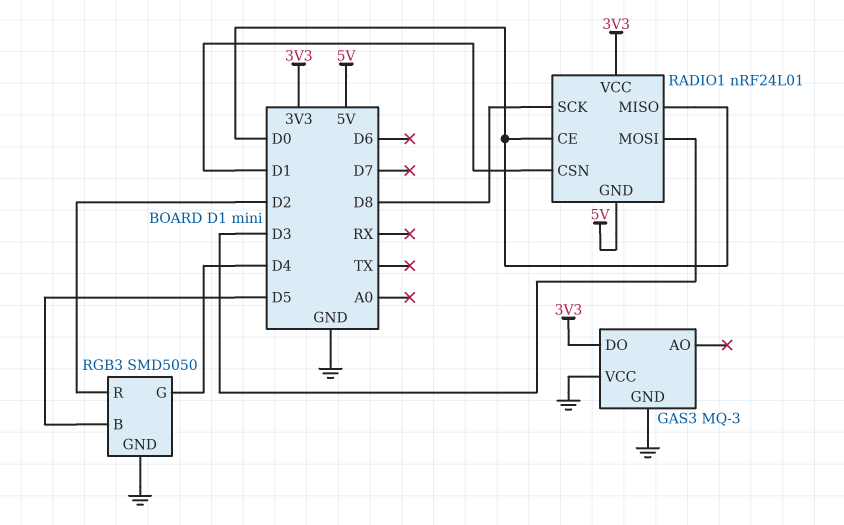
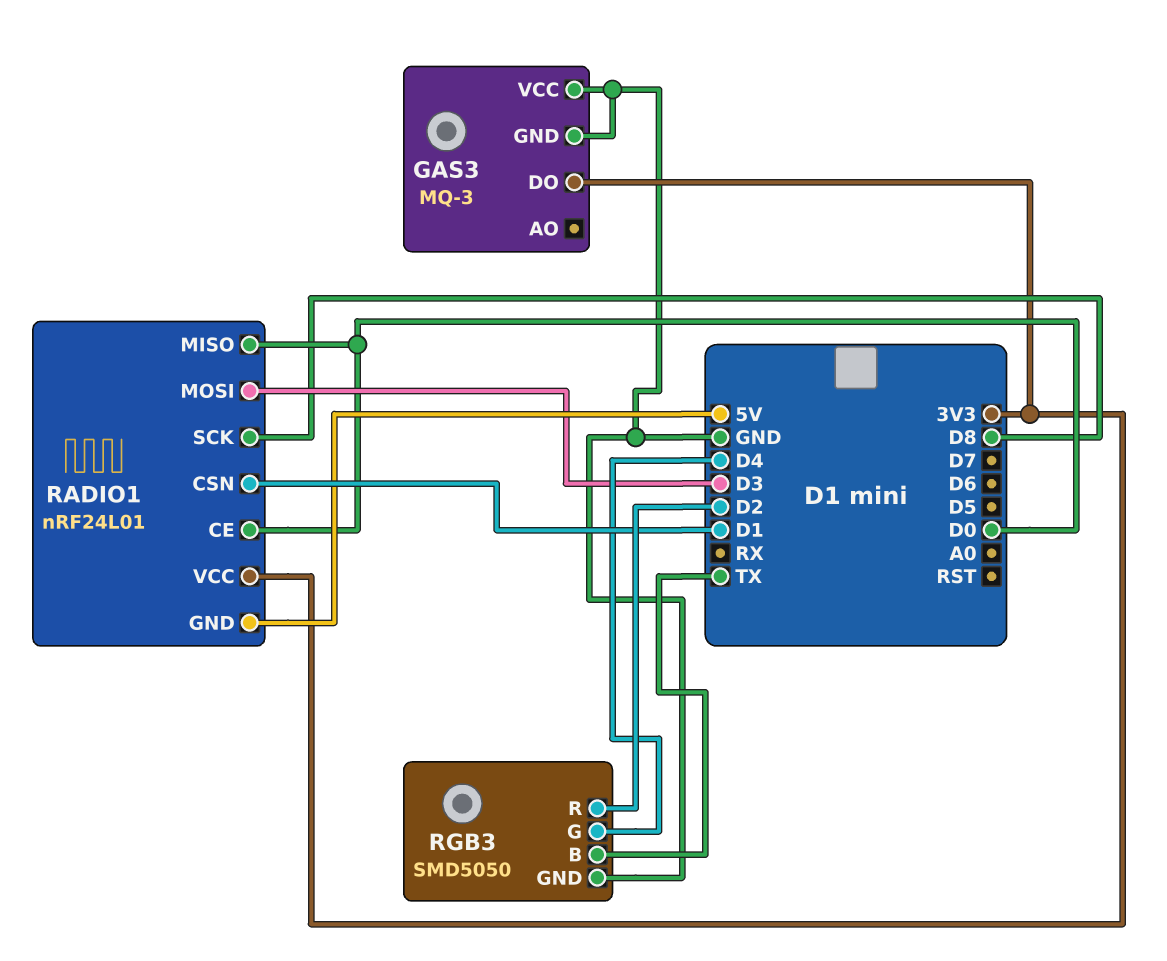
RGB3 pin B: D5 -> TX

